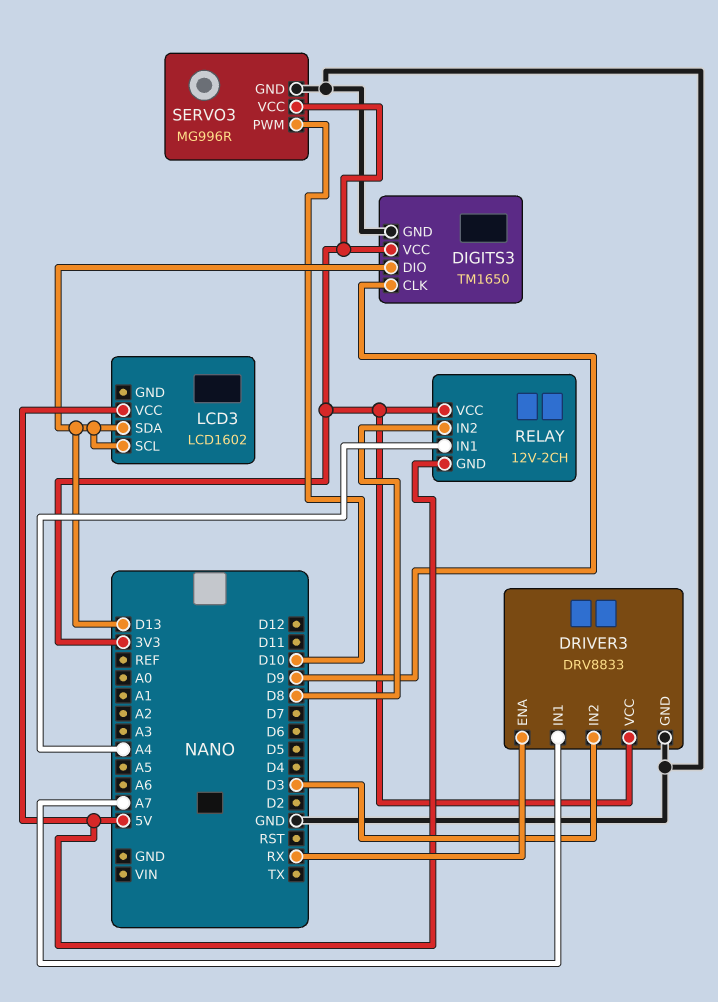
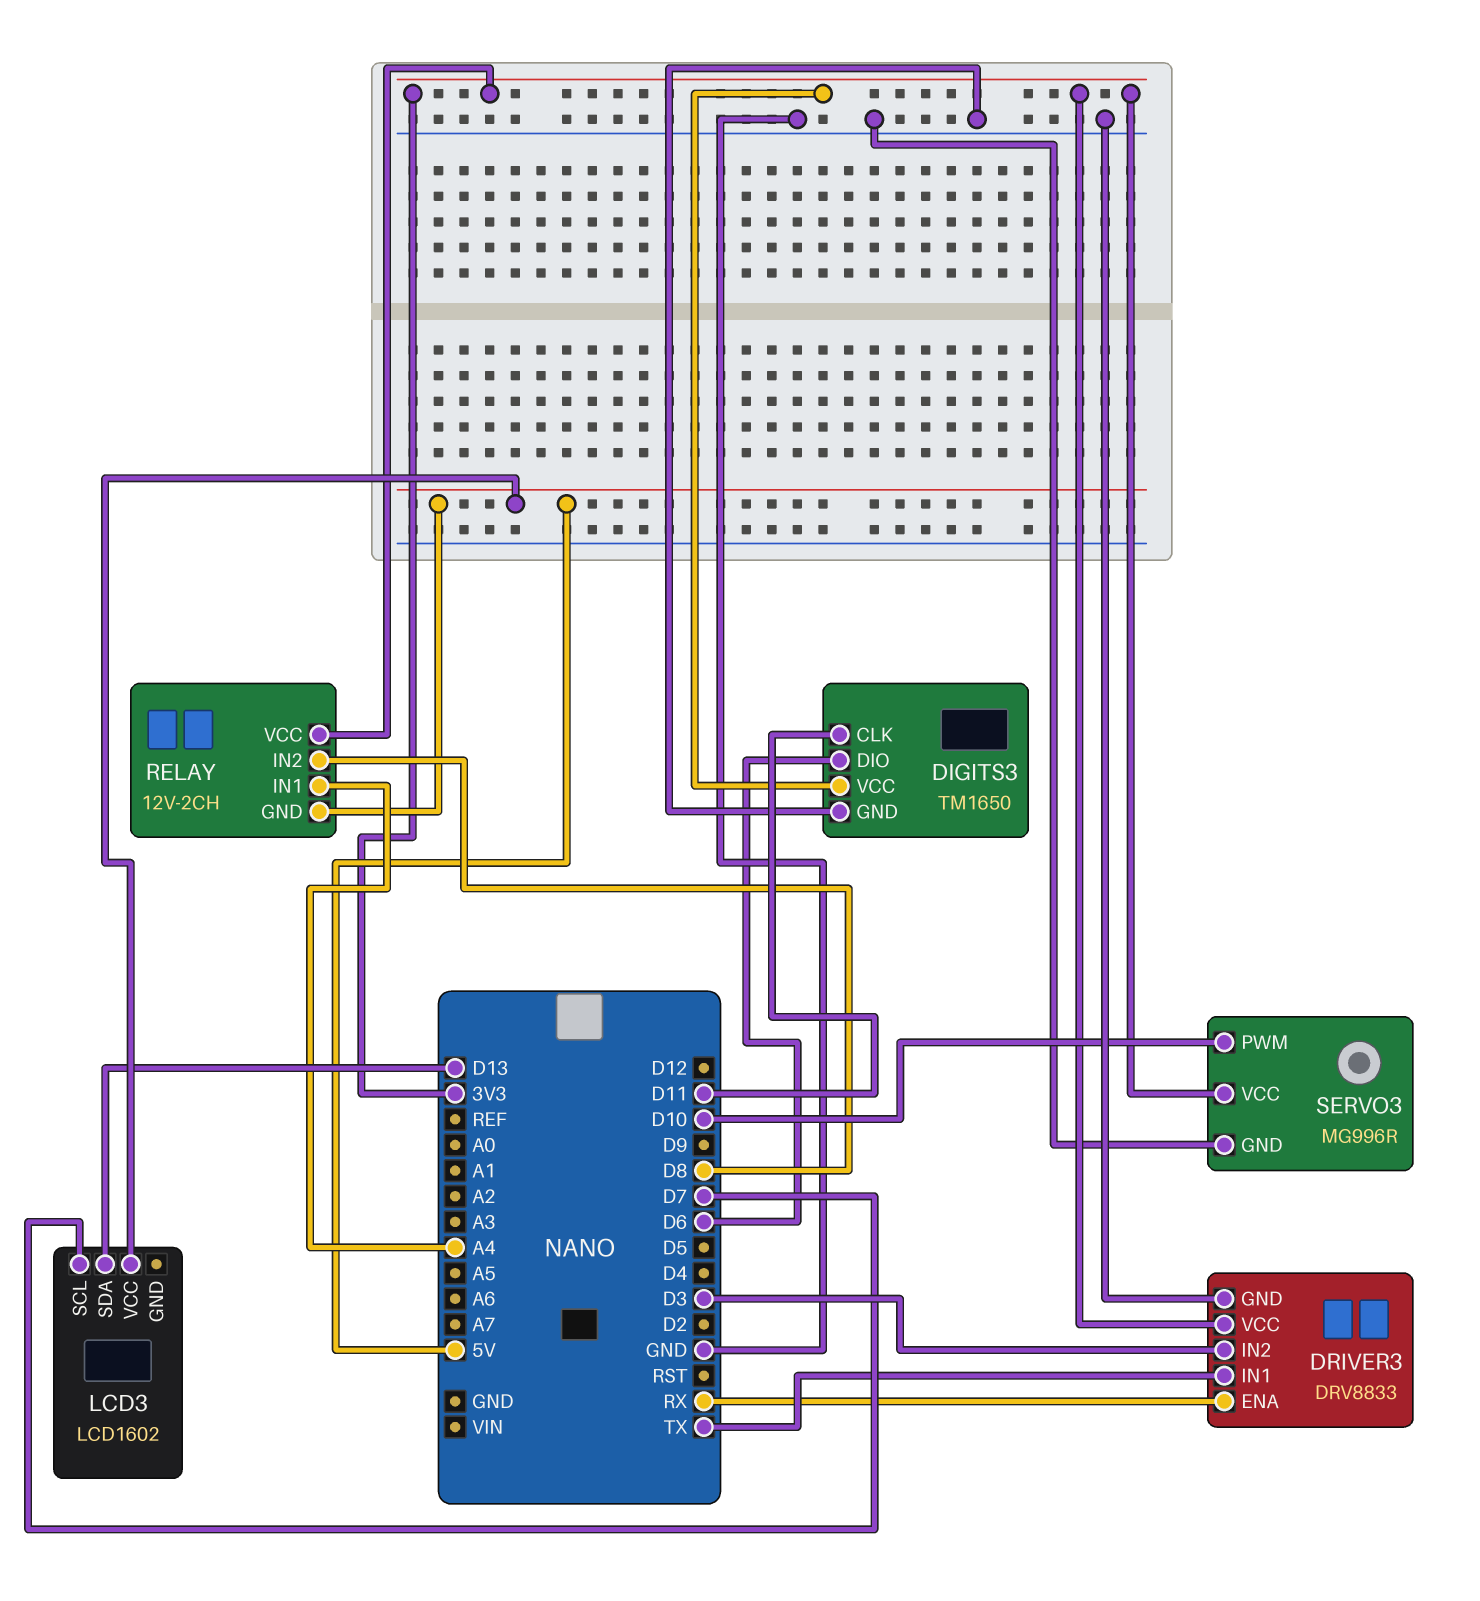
DIGITS3 pin CLK: D9 -> D11
DIGITS3 pin DIO: D13 -> D6
DRIVER3 pin IN1: A7 -> TX
LCD3 pin SCL: D13 -> D7

